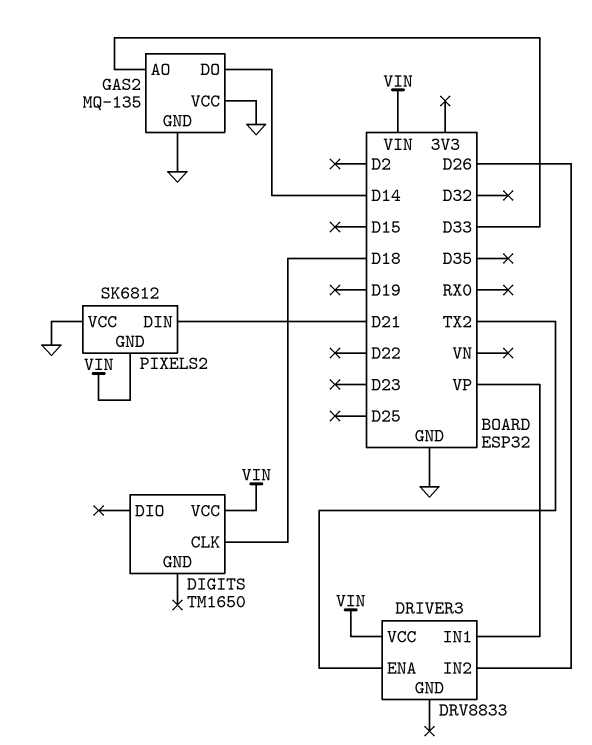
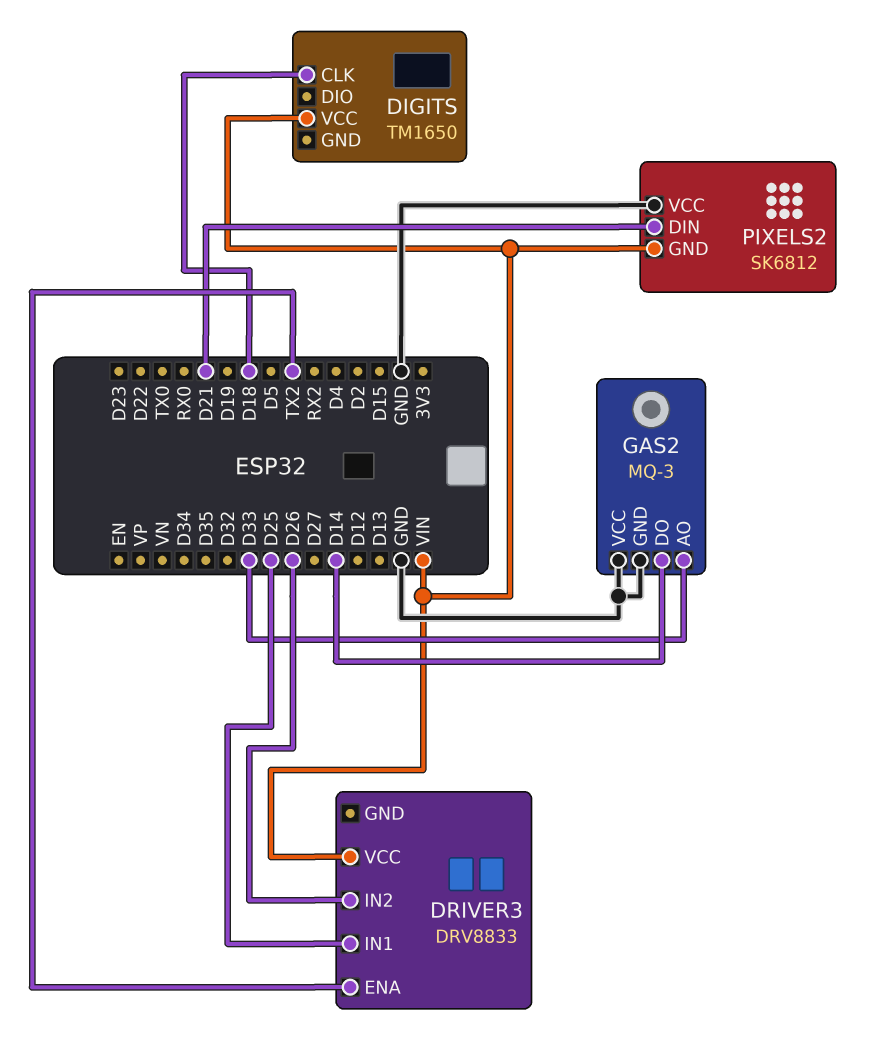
DRIVER3 pin IN1: VP -> D25
GAS2: MQ-135 -> MQ-3

